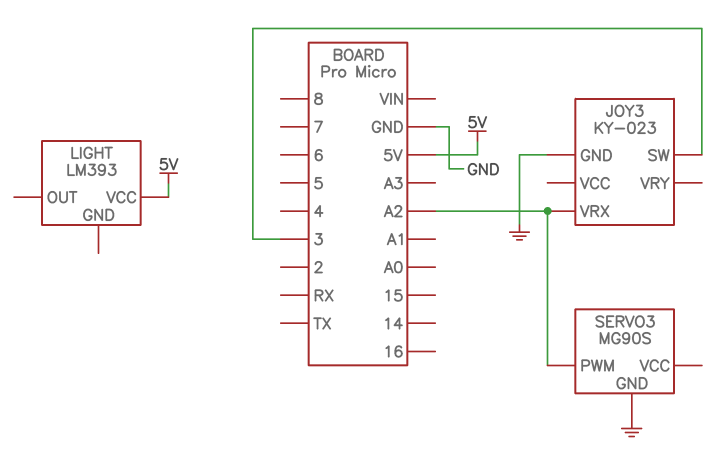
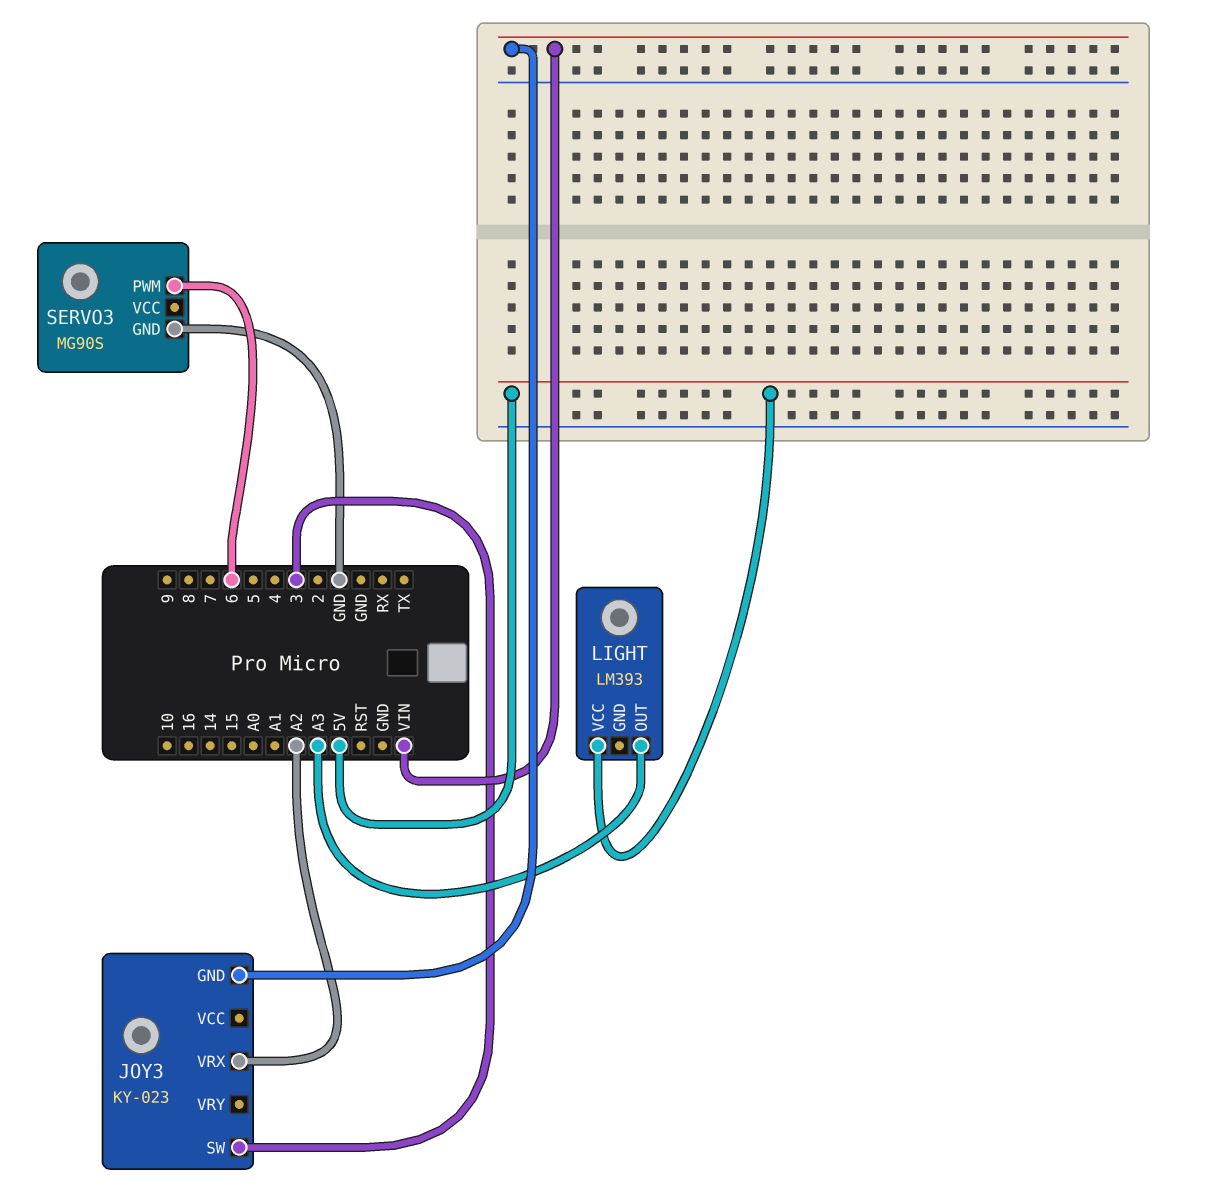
JOY3 pin GND: GND -> VIN
LIGHT pin OUT: none -> A3
SERVO3 pin PWM: A2 -> 6

